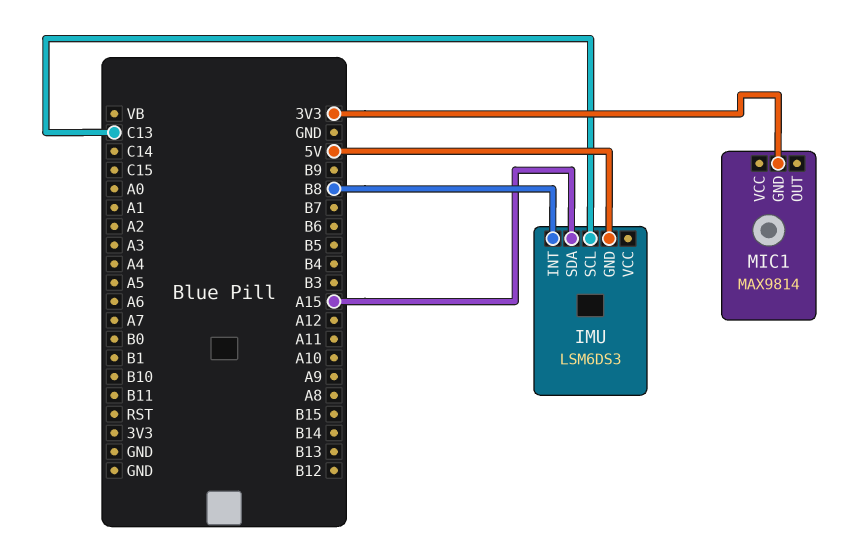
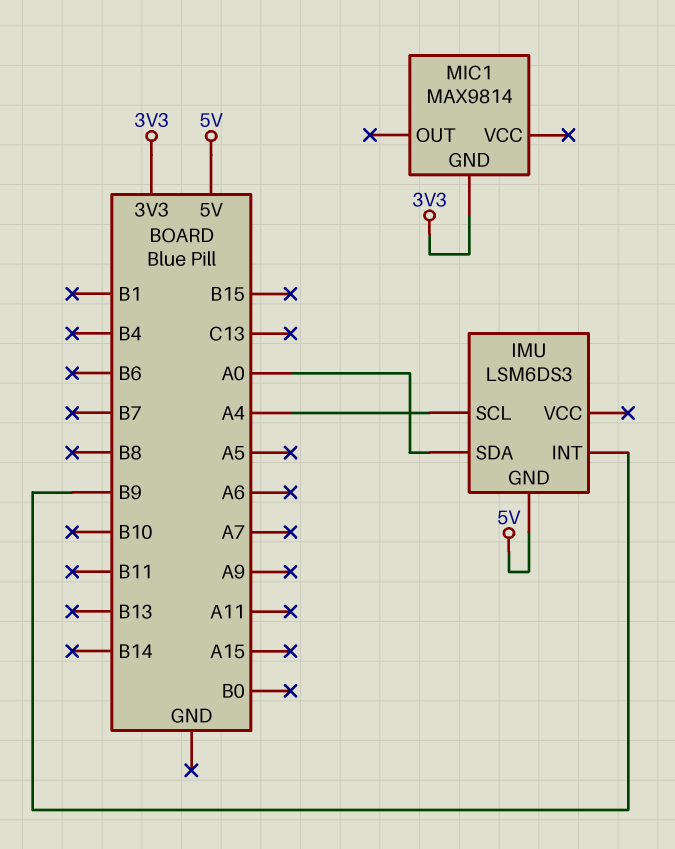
IMU pin INT: B8 -> B9
IMU pin SCL: C13 -> A4
IMU pin SDA: A15 -> A0

